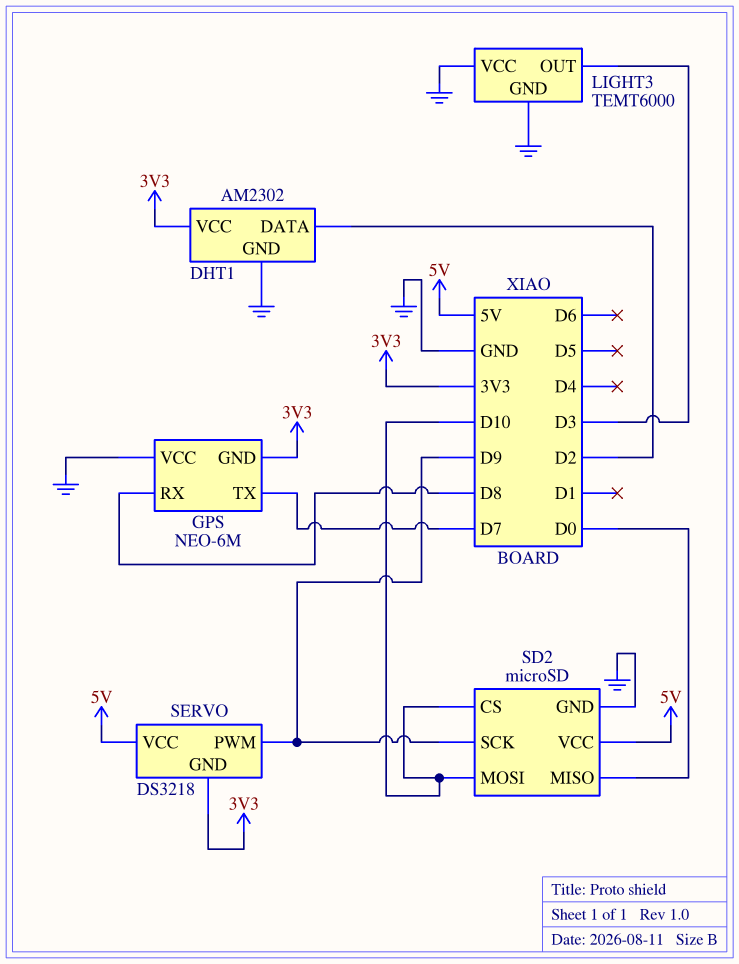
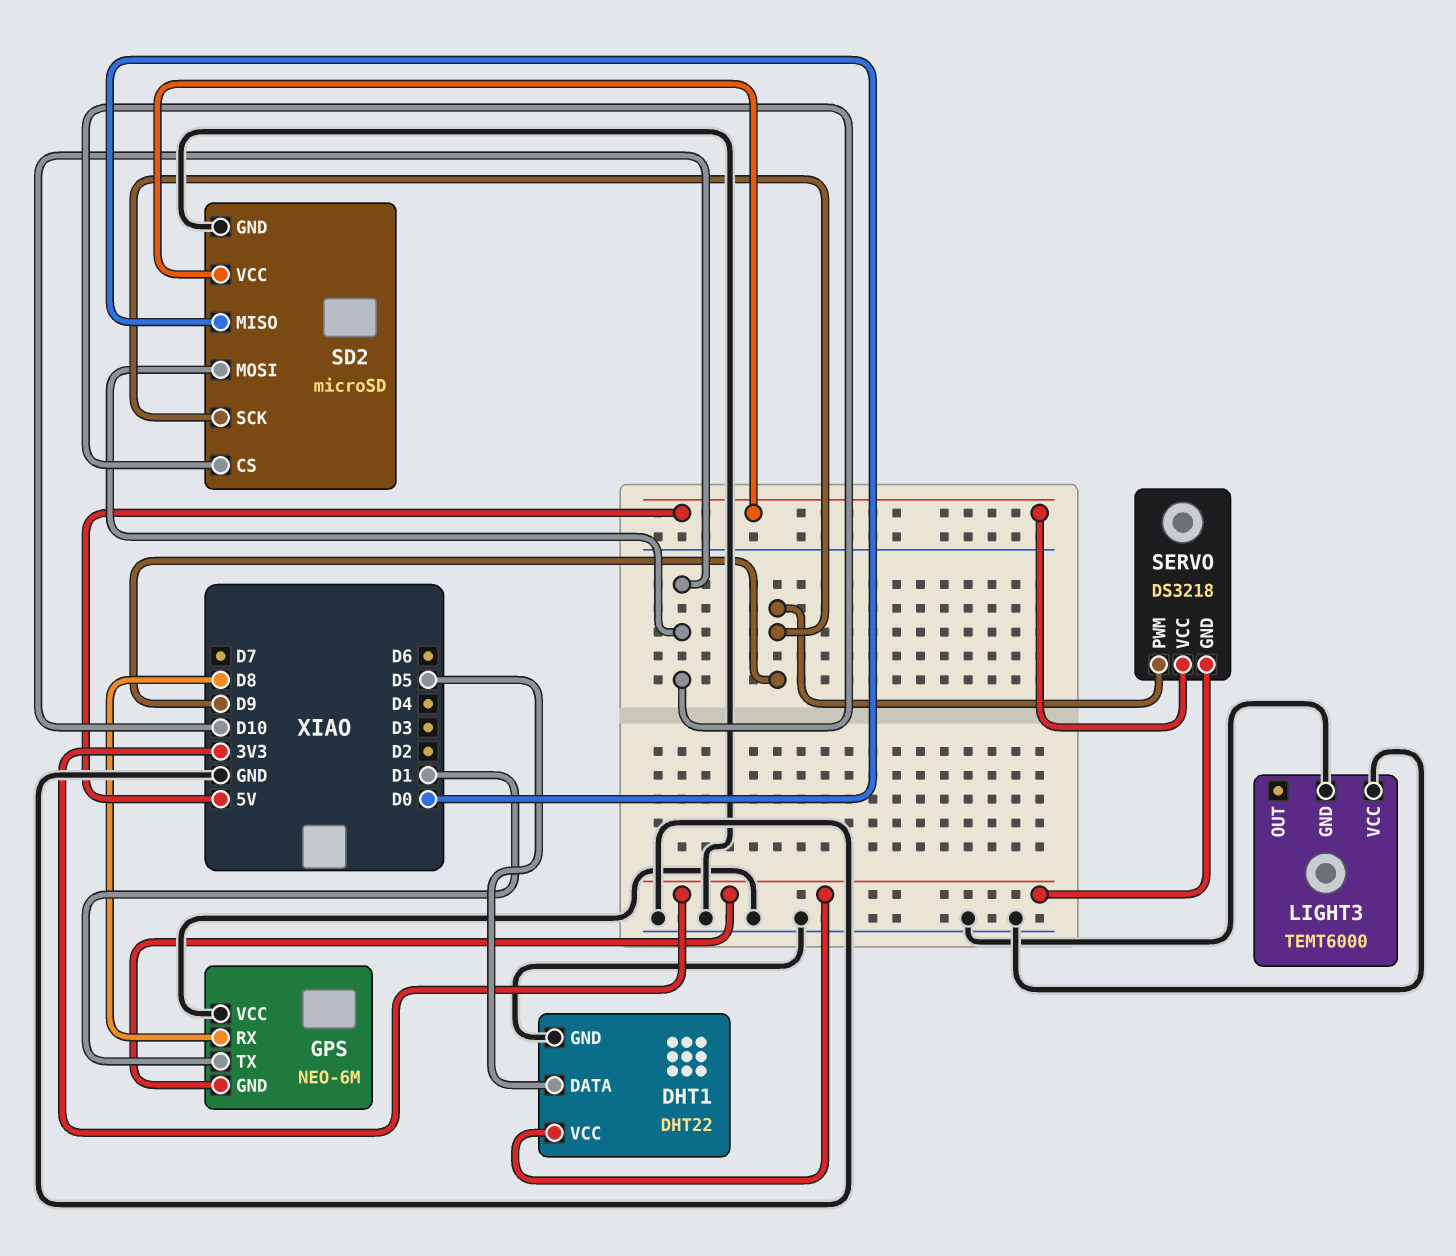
DHT1: AM2302 -> DHT22
DHT1 pin DATA: D2 -> D5
GPS pin TX: D7 -> D1
LIGHT3 pin OUT: D3 -> none

